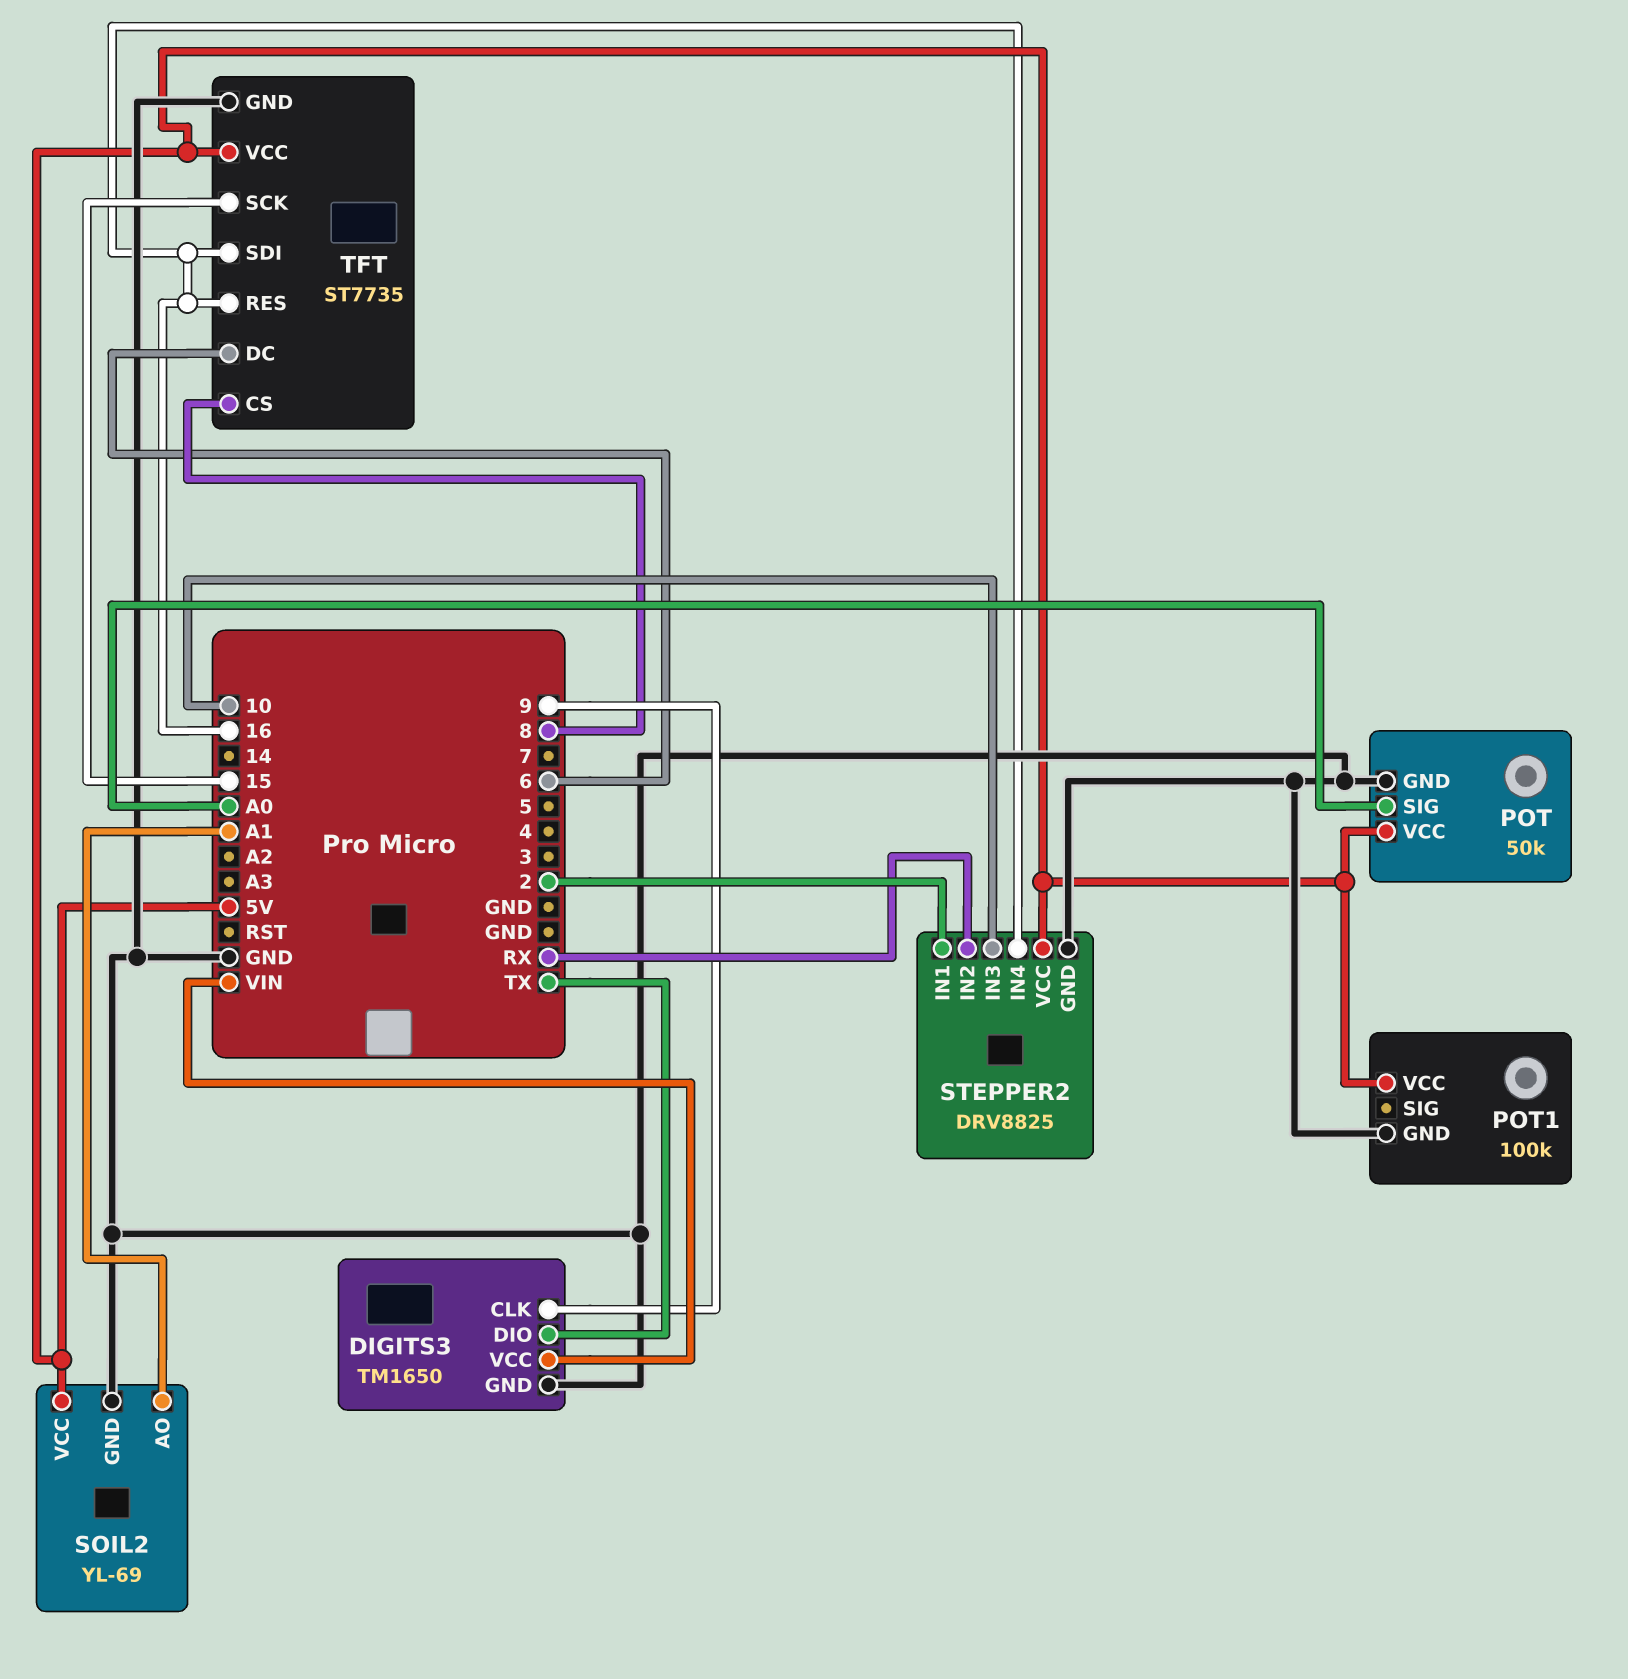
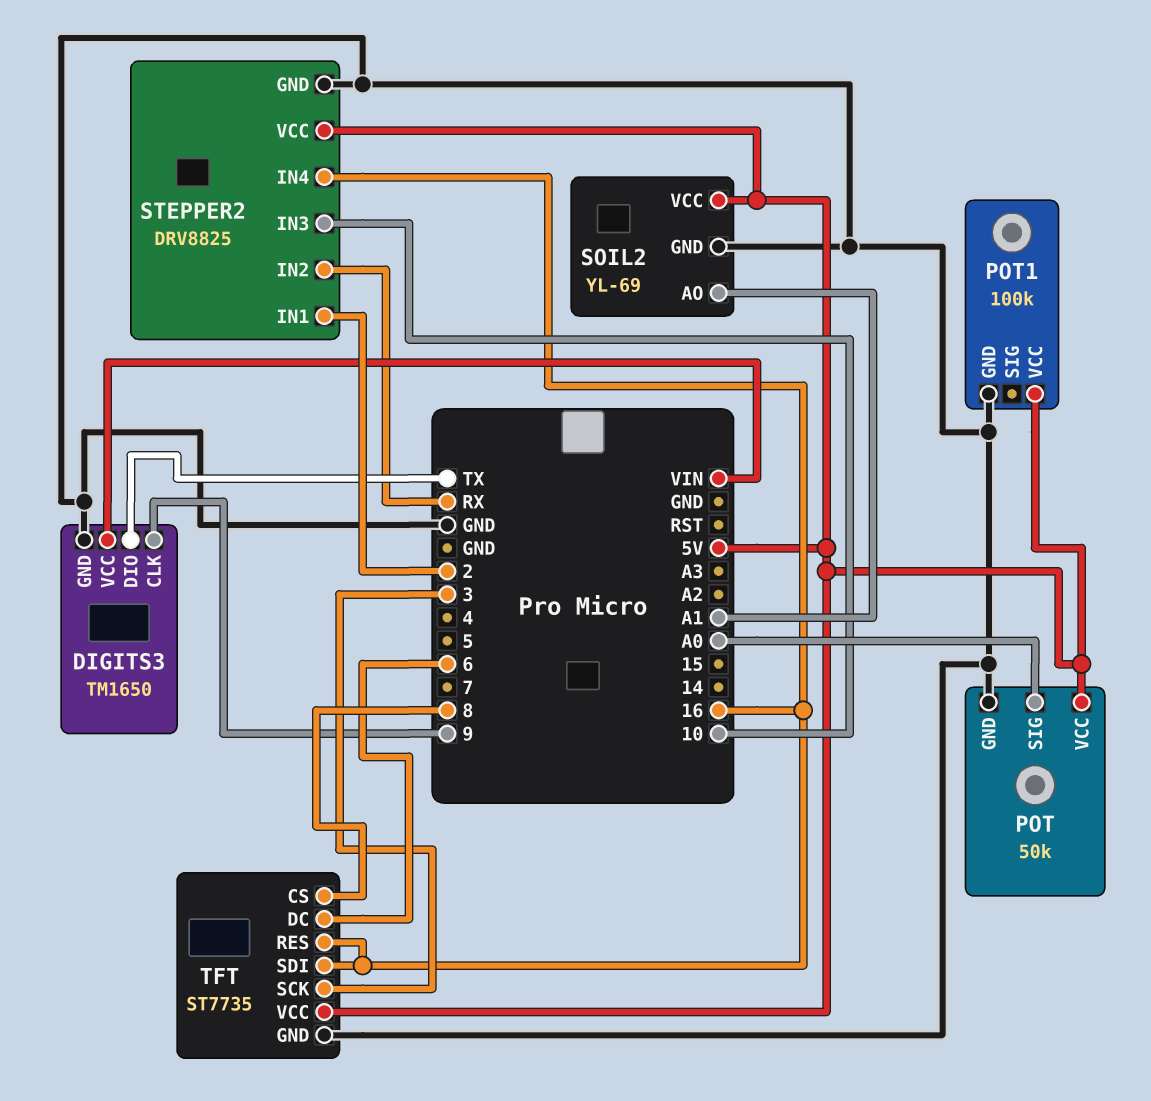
TFT pin SCK: 15 -> 3

